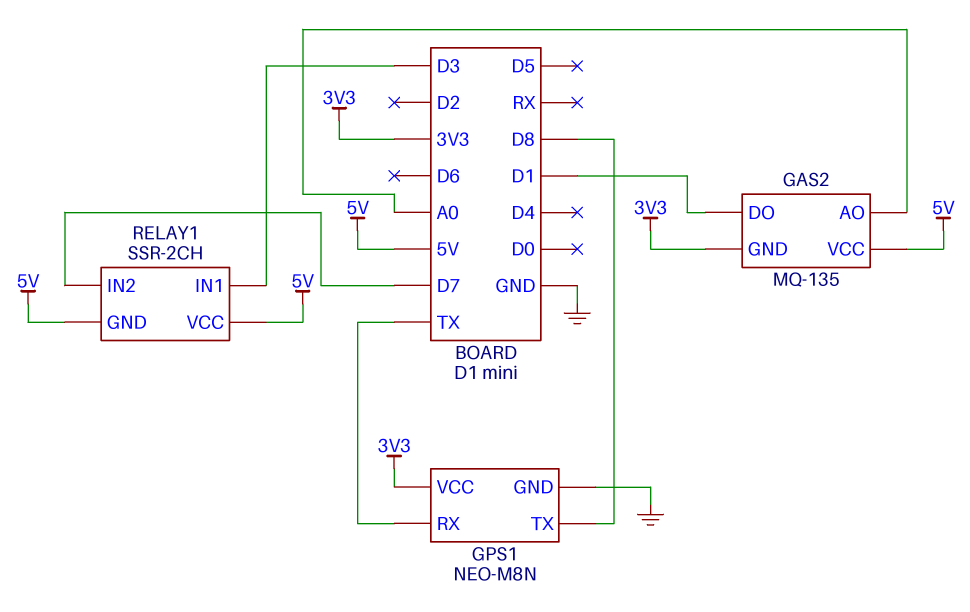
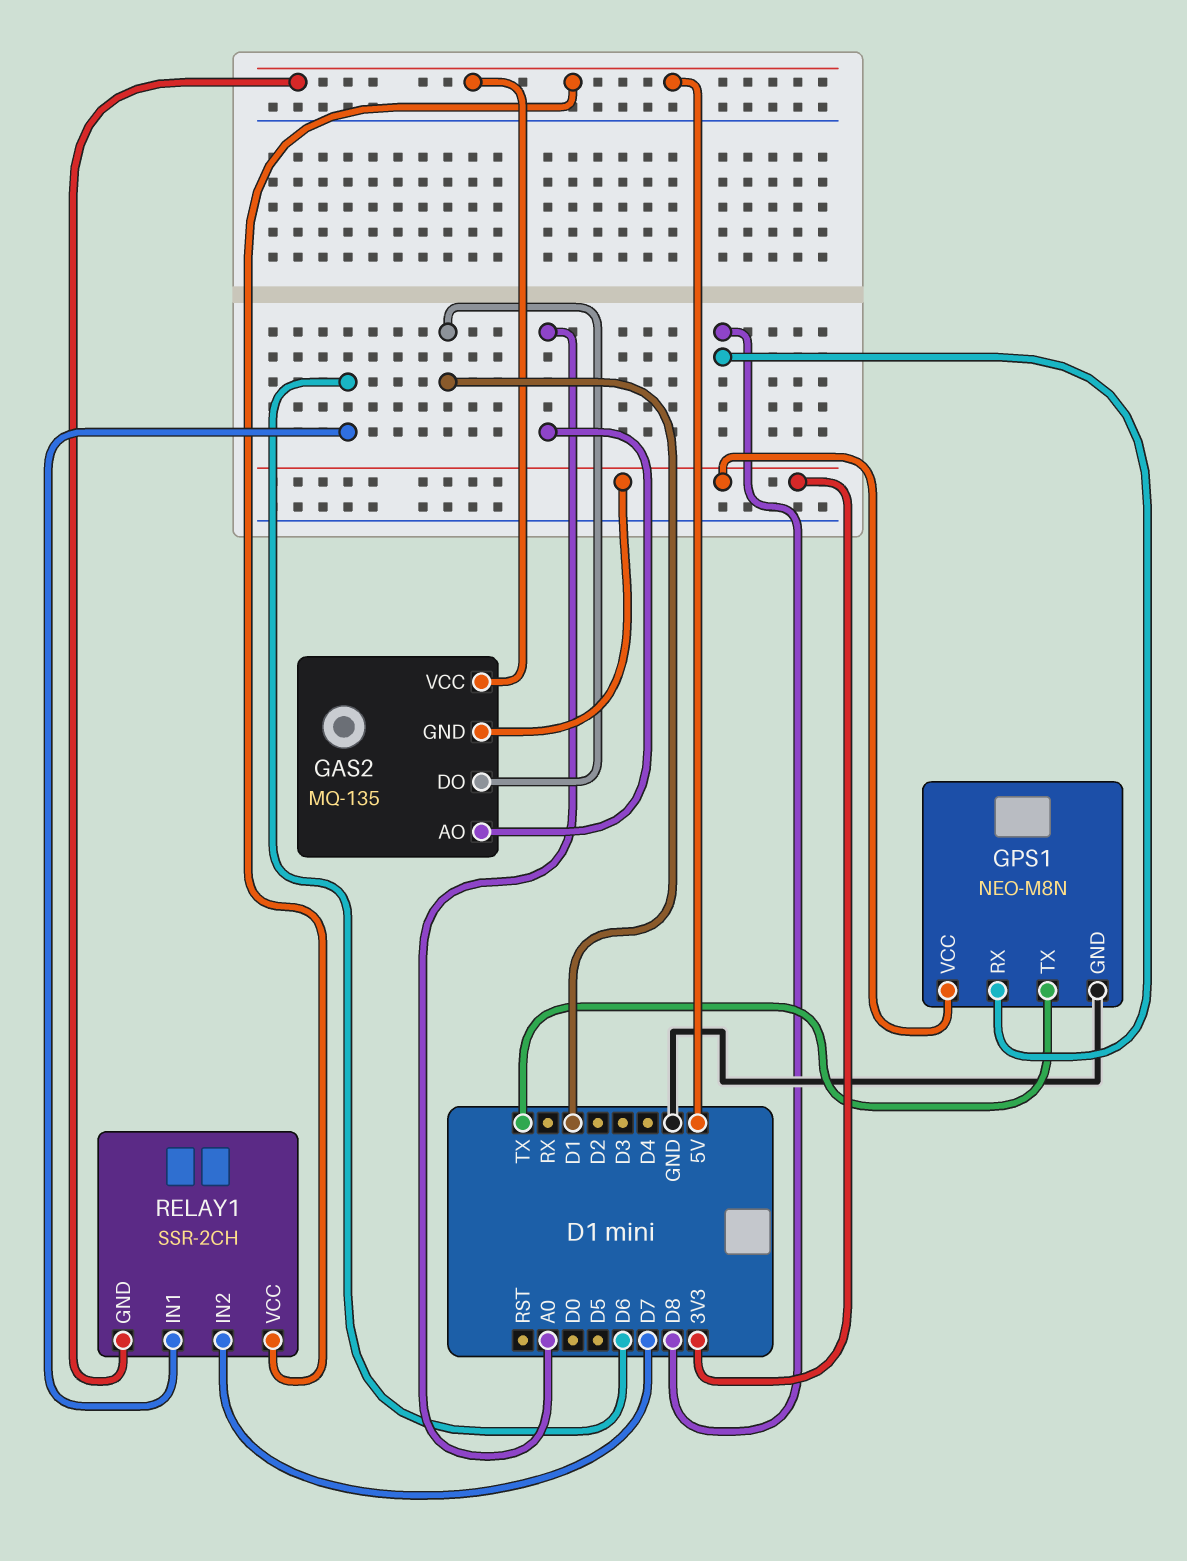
GPS1 pin RX: TX -> D8
GPS1 pin TX: D8 -> TX
RELAY1 pin IN1: D3 -> D6

